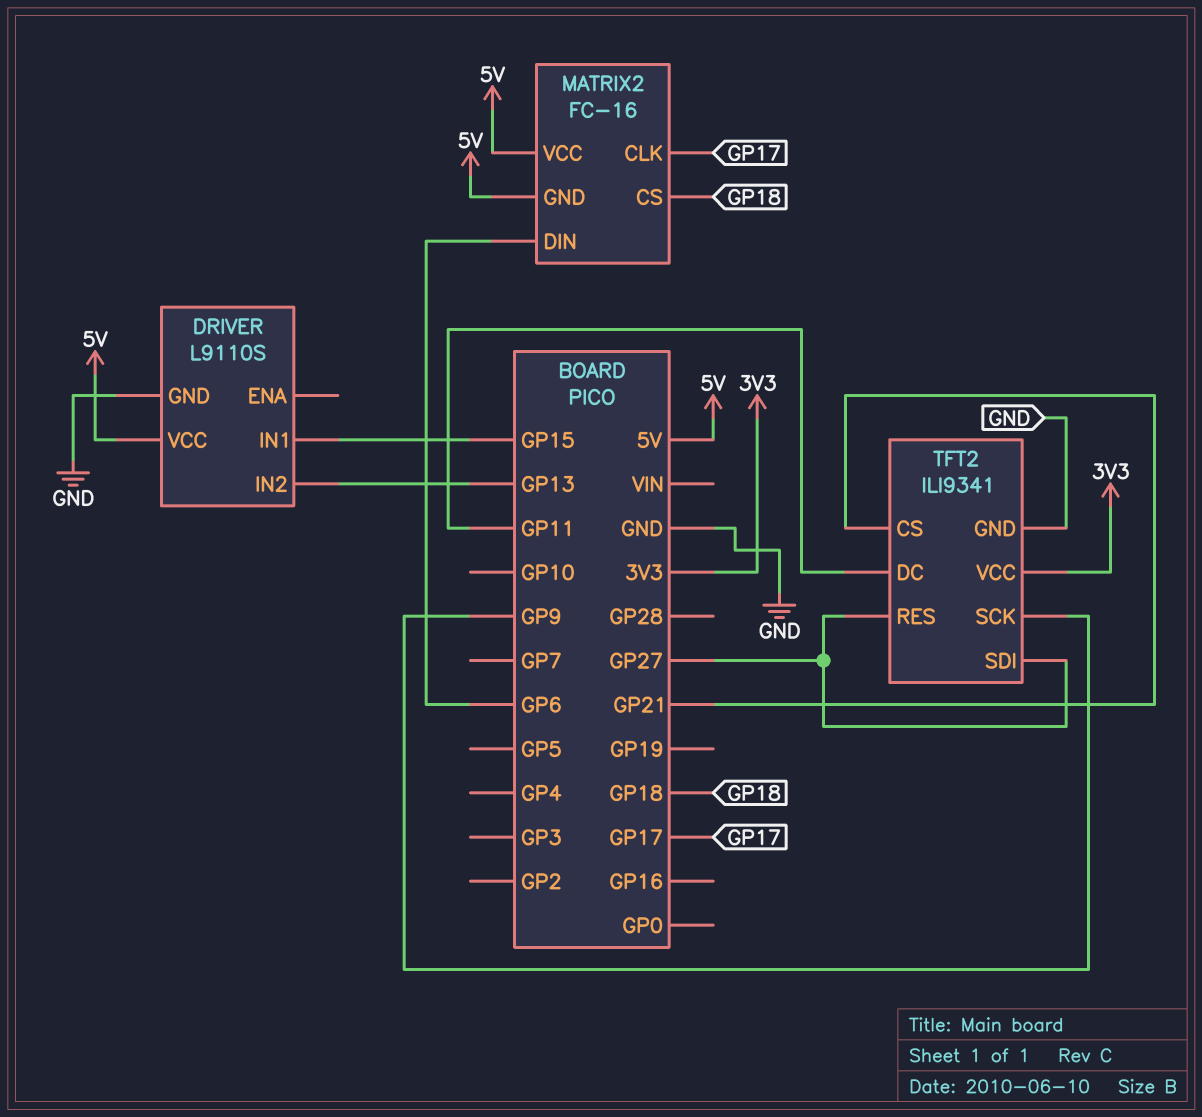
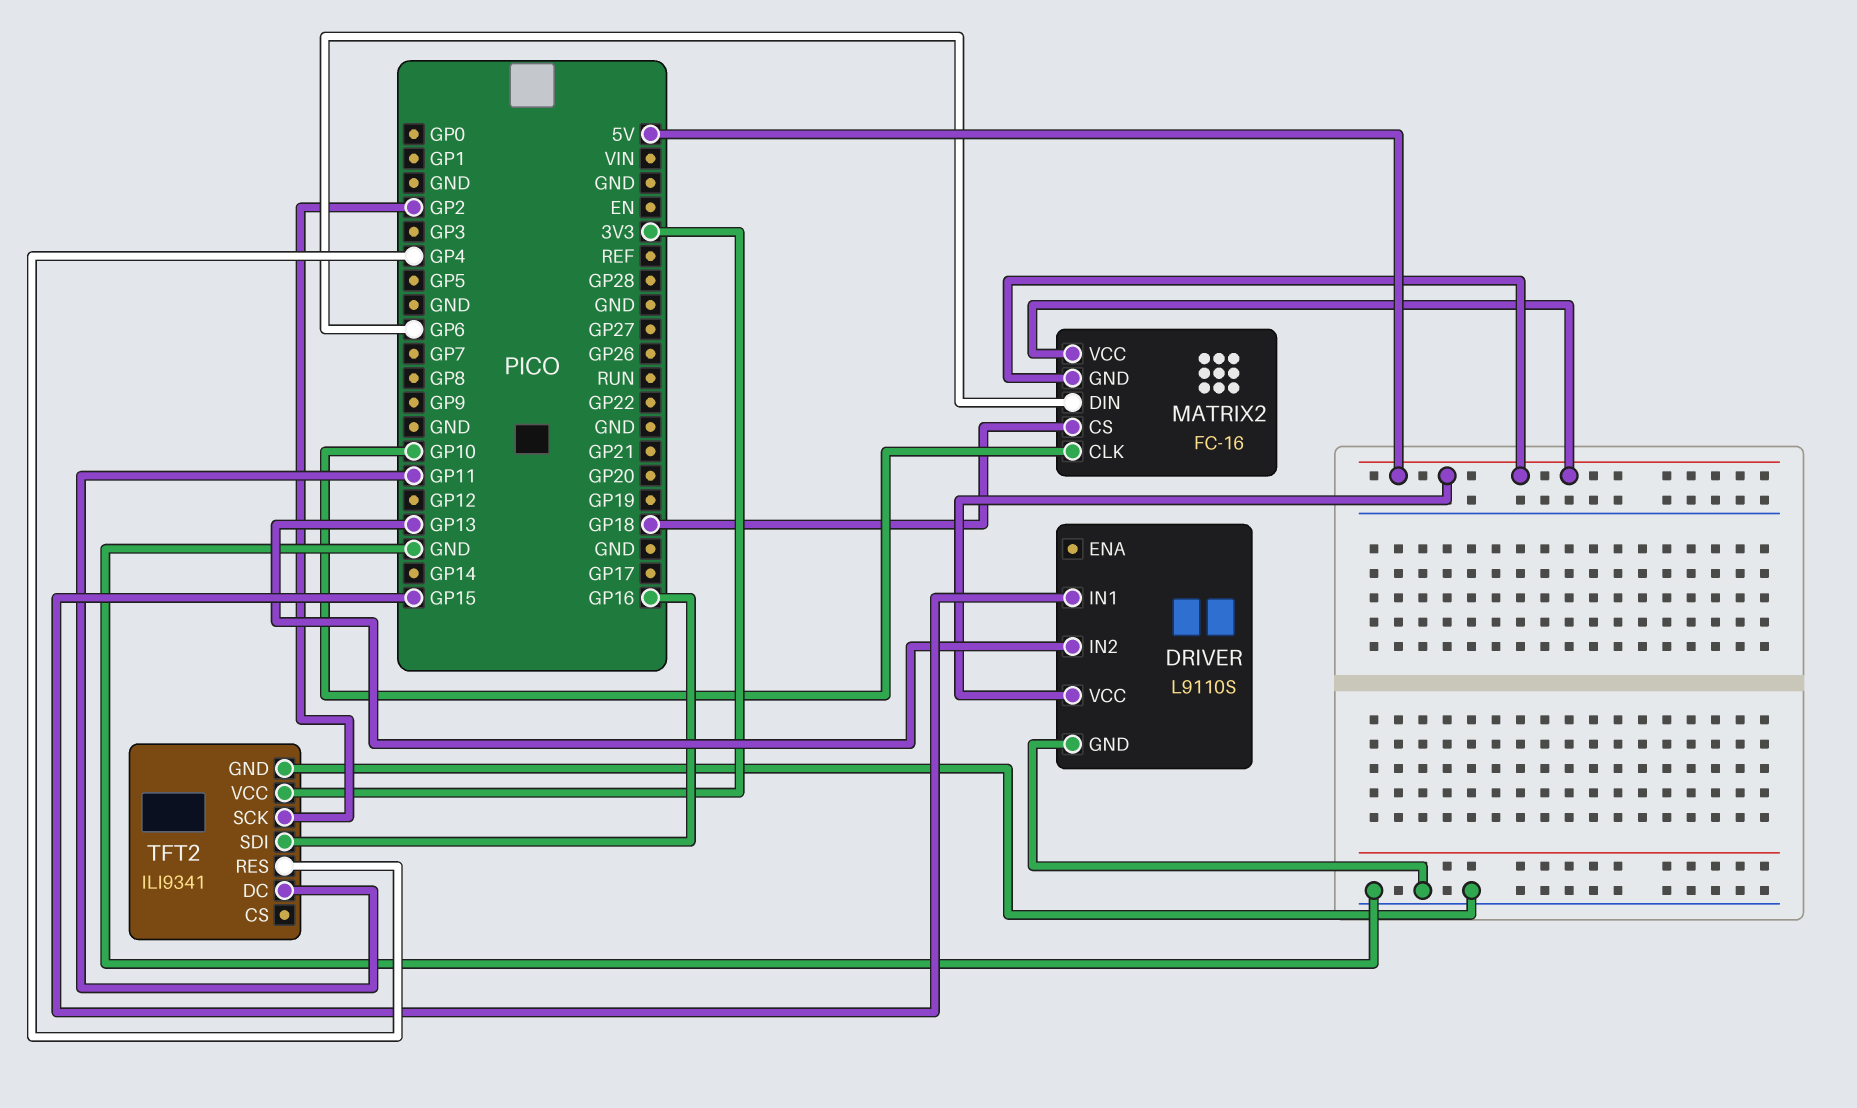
MATRIX2 pin CLK: GP17 -> GP10
TFT2 pin CS: GP21 -> none
TFT2 pin RES: GP27 -> GP4
TFT2 pin SCK: GP9 -> GP2
TFT2 pin SDI: GP27 -> GP16

